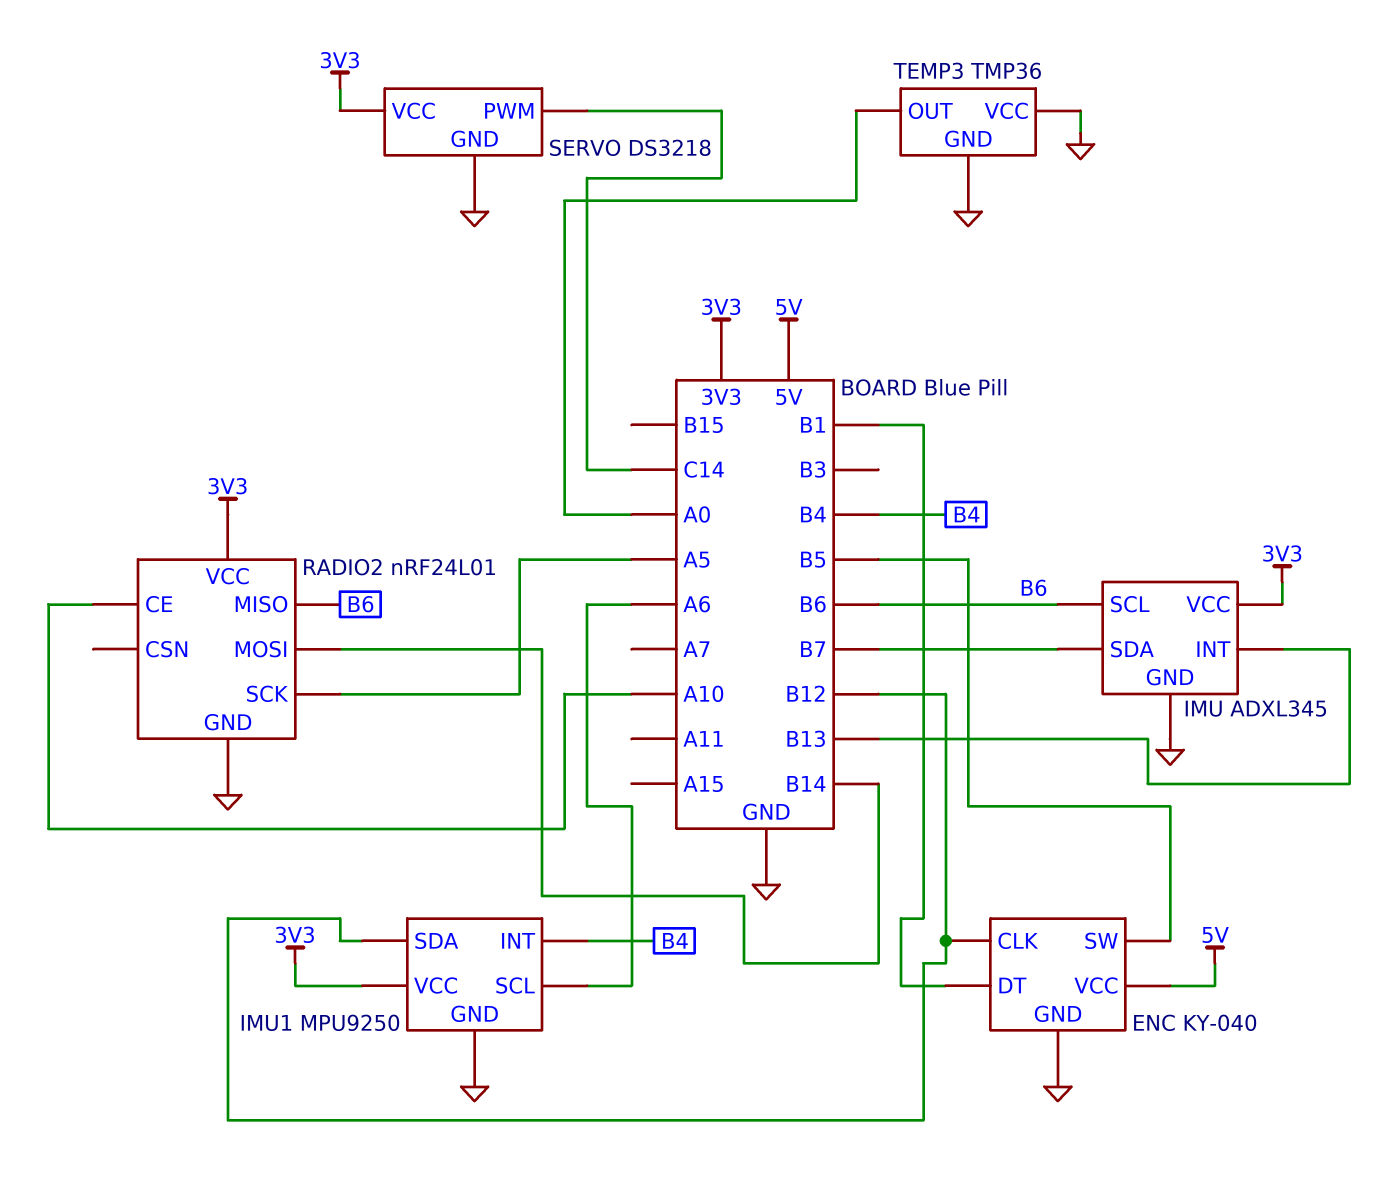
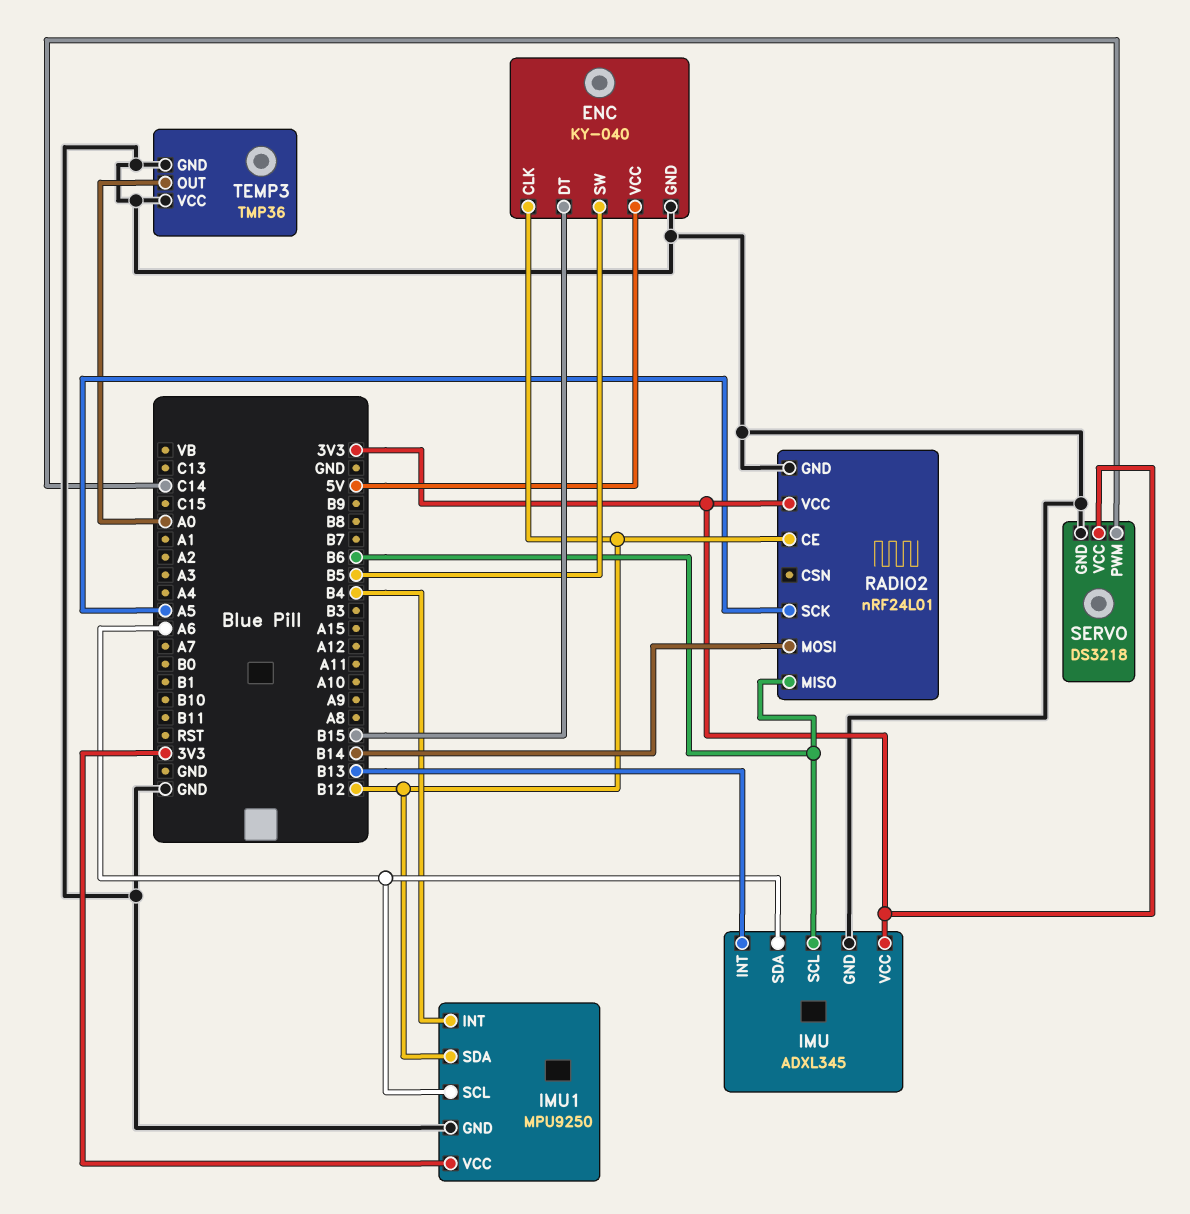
ENC pin DT: B1 -> B15
IMU pin SDA: B7 -> A6
RADIO2 pin CE: A10 -> B12

